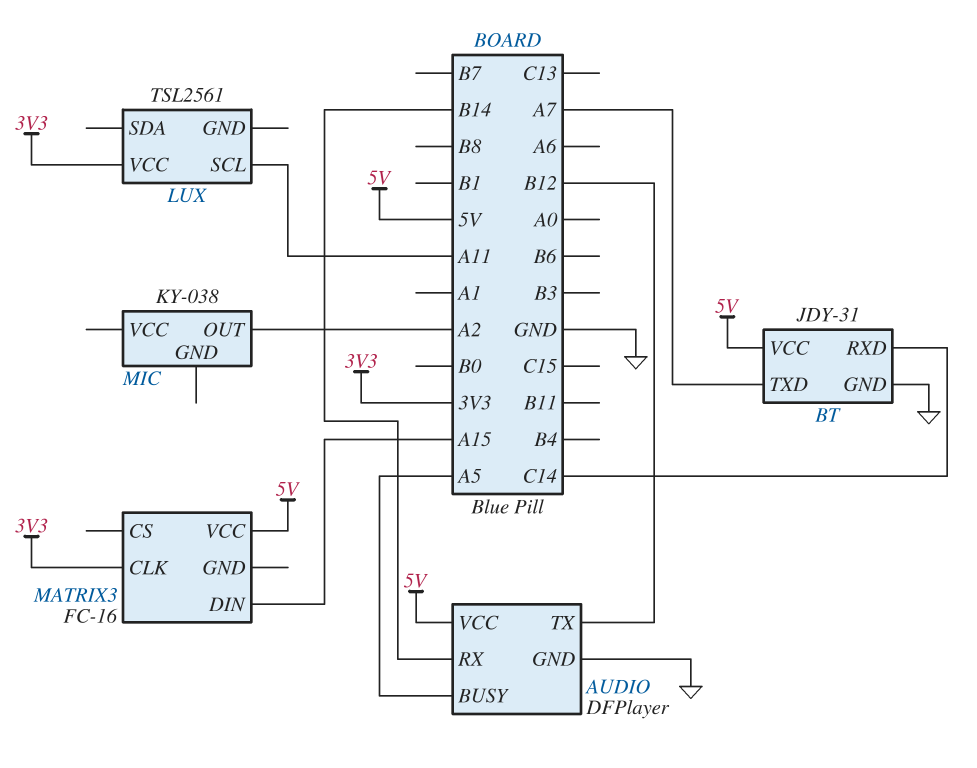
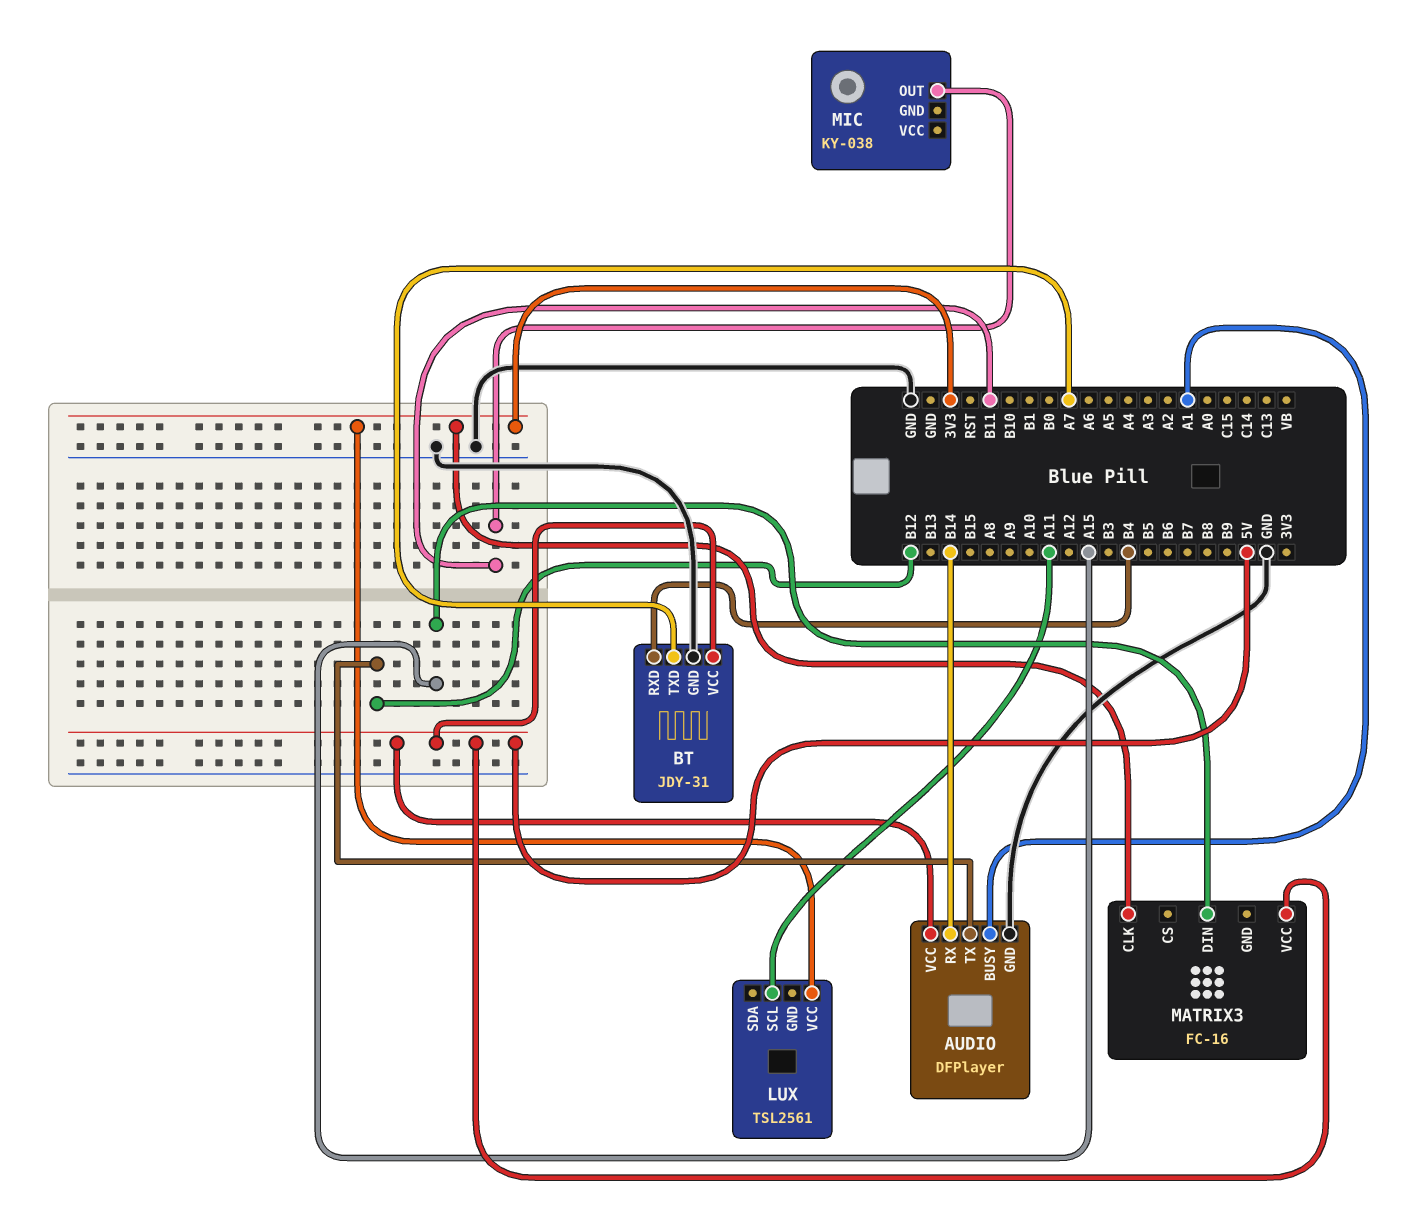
AUDIO pin BUSY: A5 -> A1
BT pin RXD: C14 -> B4
MIC pin OUT: A2 -> B11

